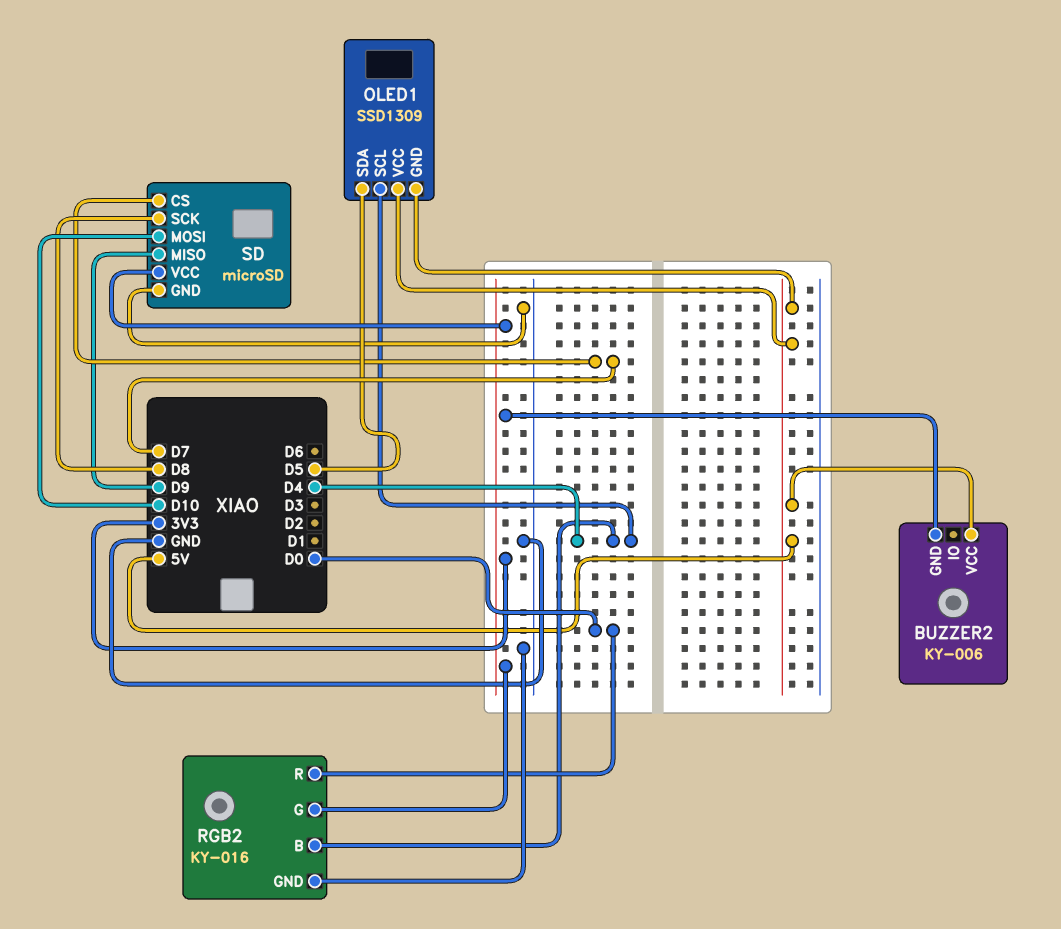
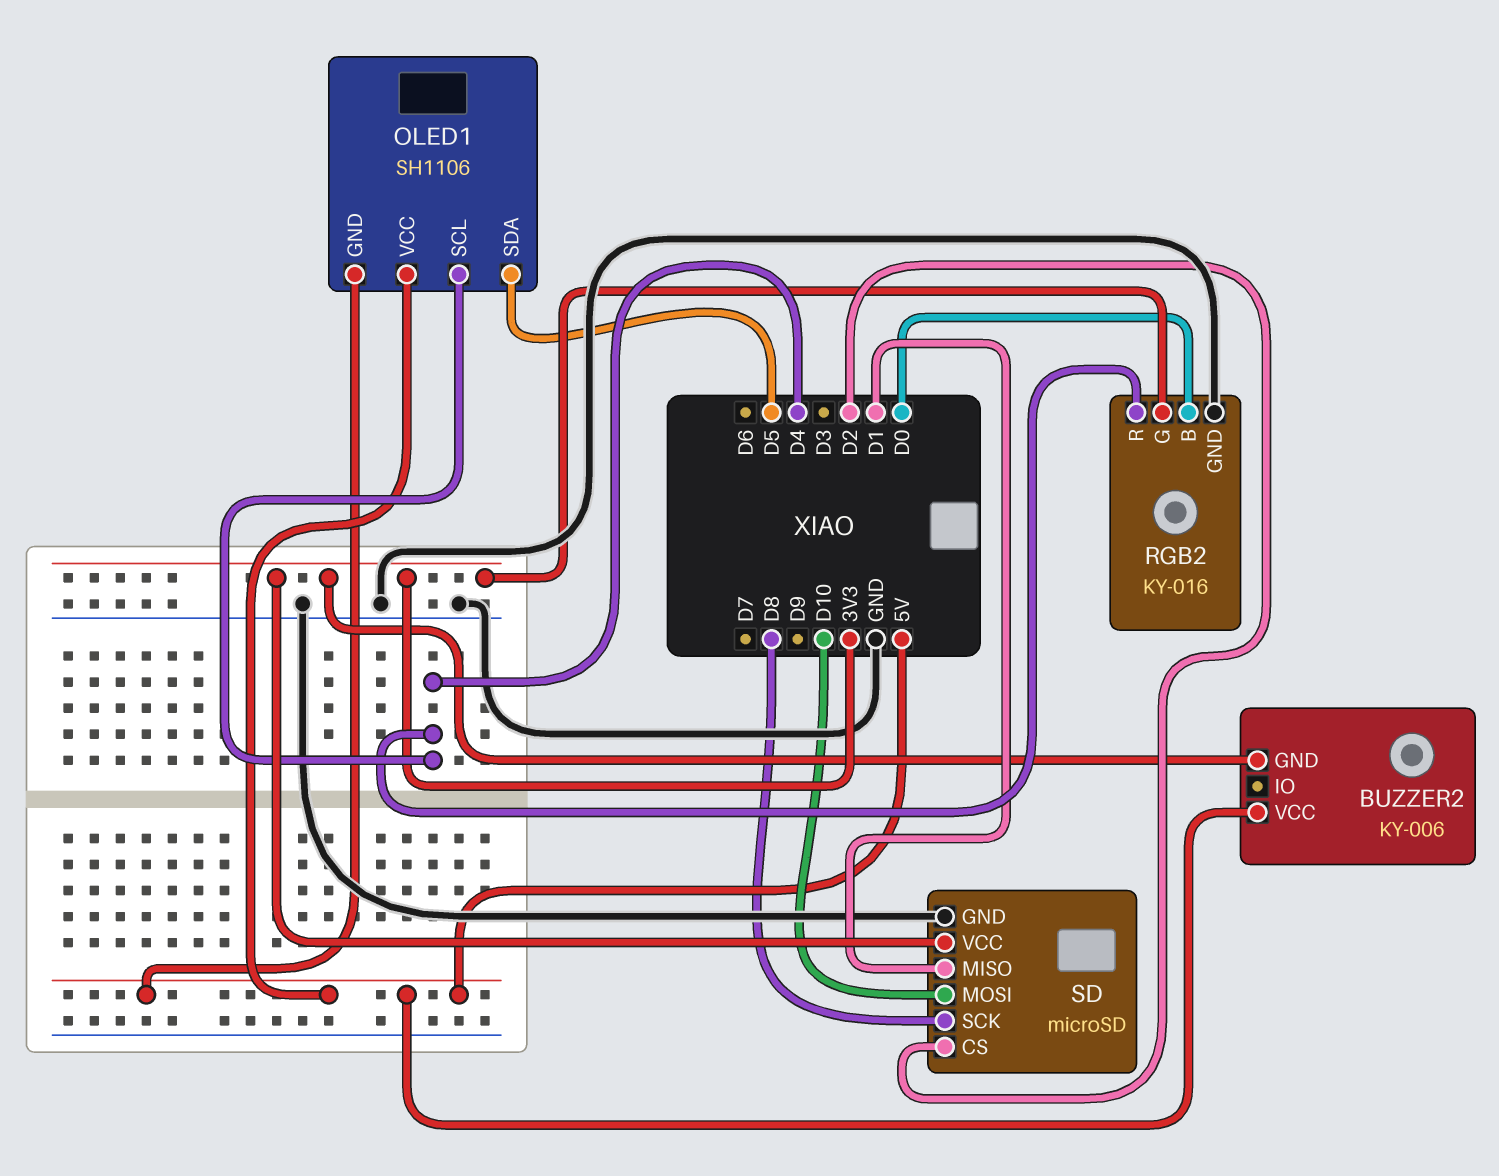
OLED1: SSD1309 -> SH1106
RGB2 pin B: D4 -> D0
RGB2 pin R: D0 -> D4
SD pin CS: D7 -> D2
SD pin MISO: D9 -> D1

